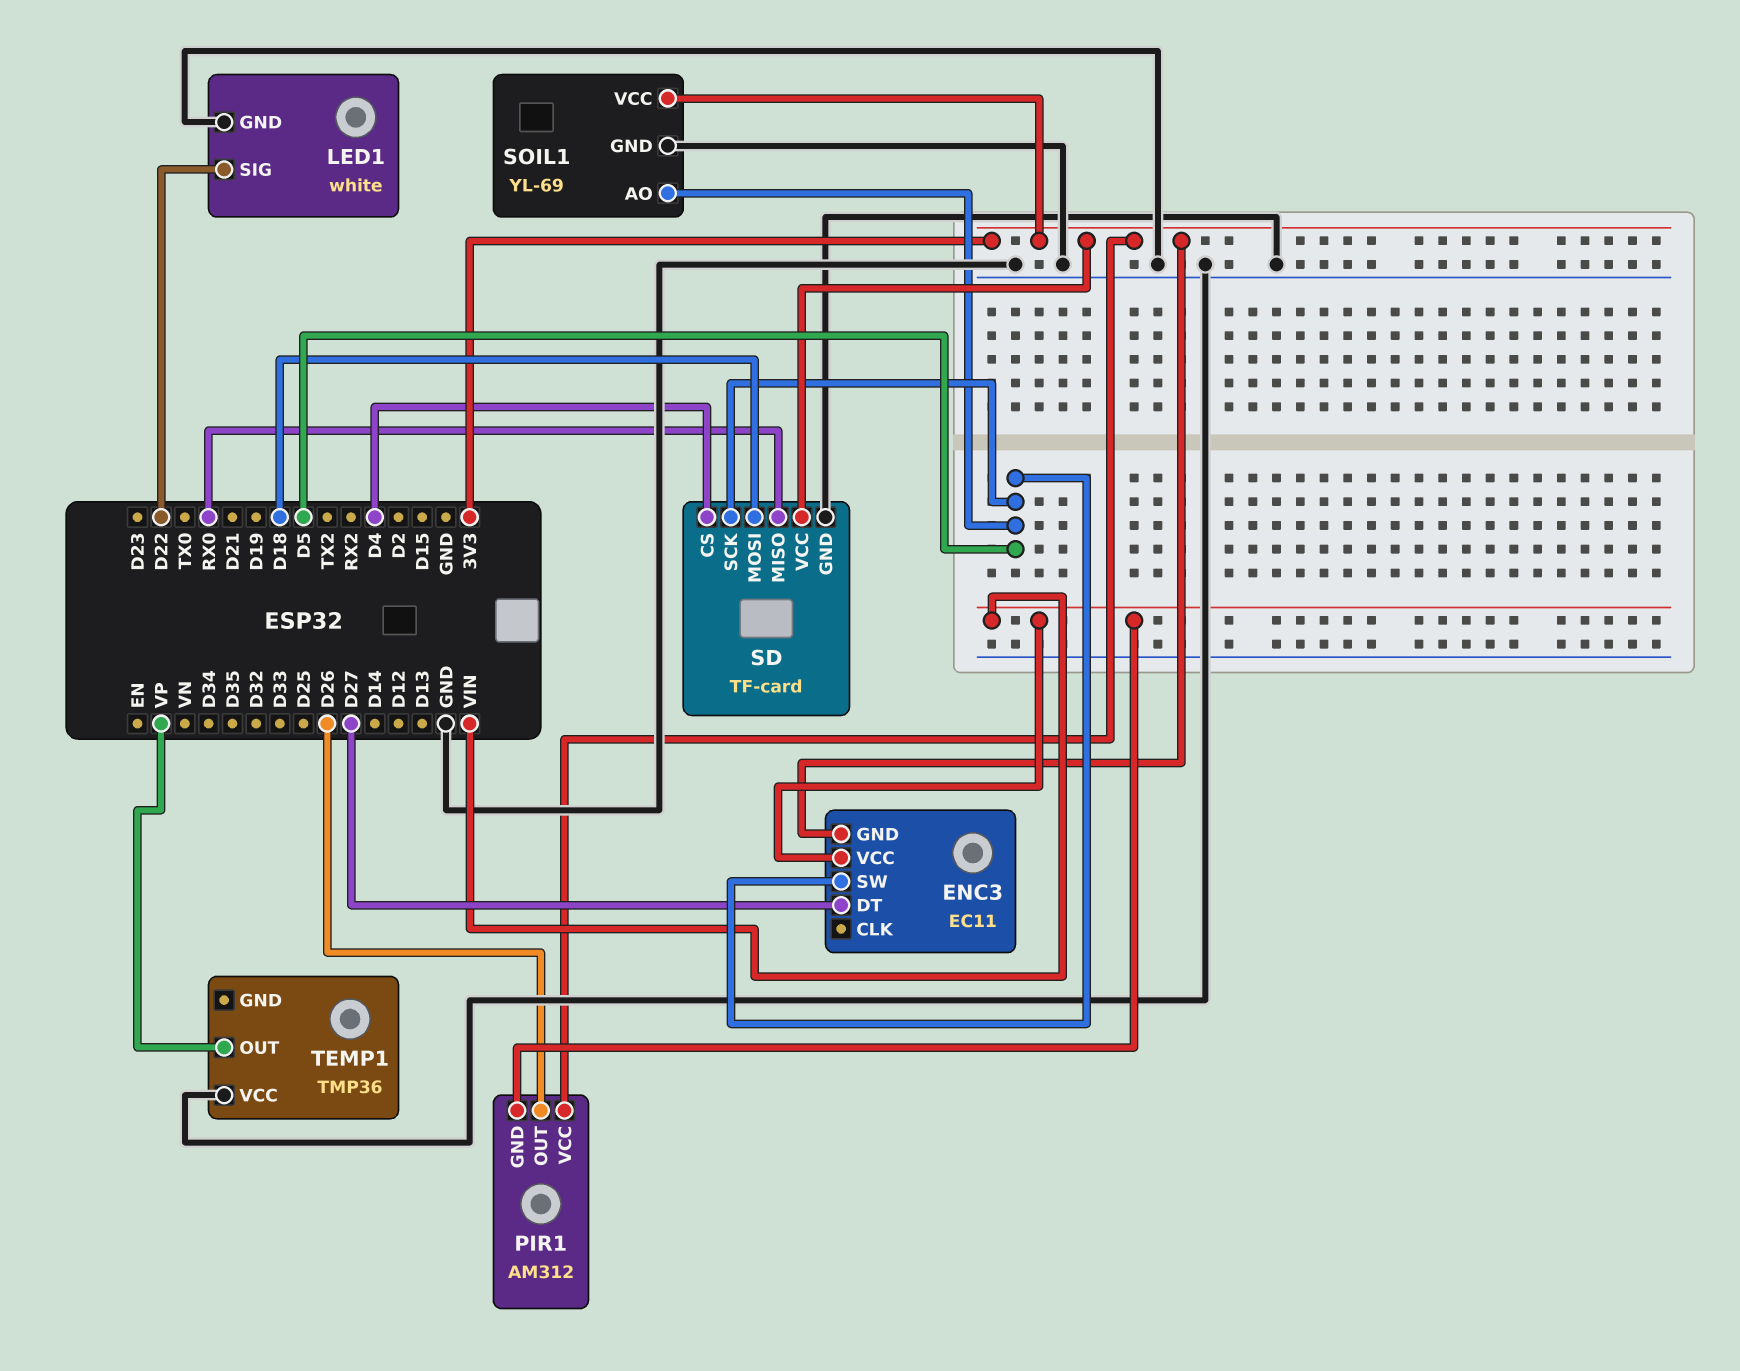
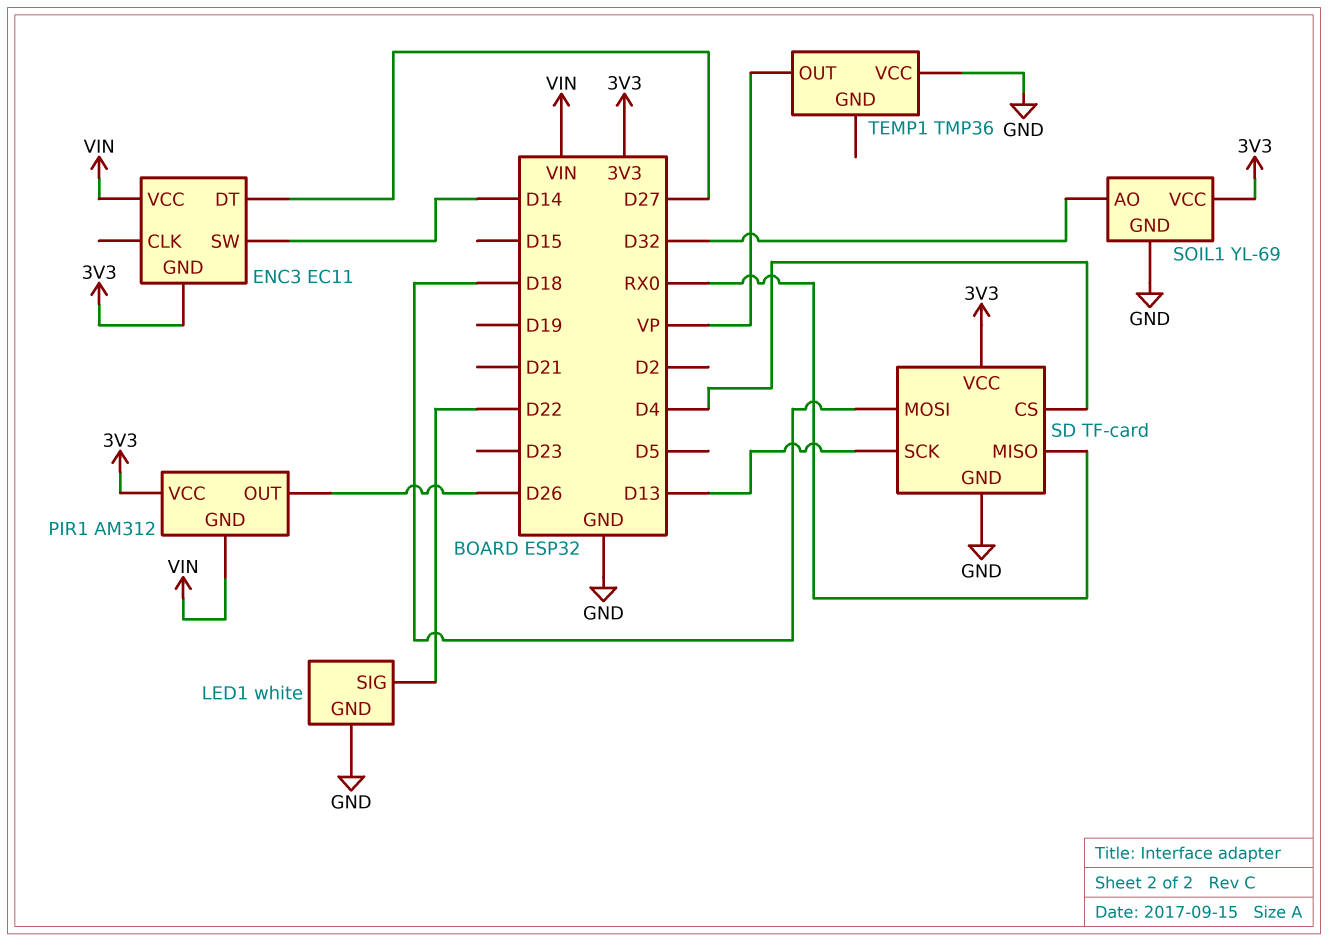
ENC3 pin SW: D5 -> D14
SD pin SCK: D5 -> D13
SOIL1 pin AO: D5 -> D32

